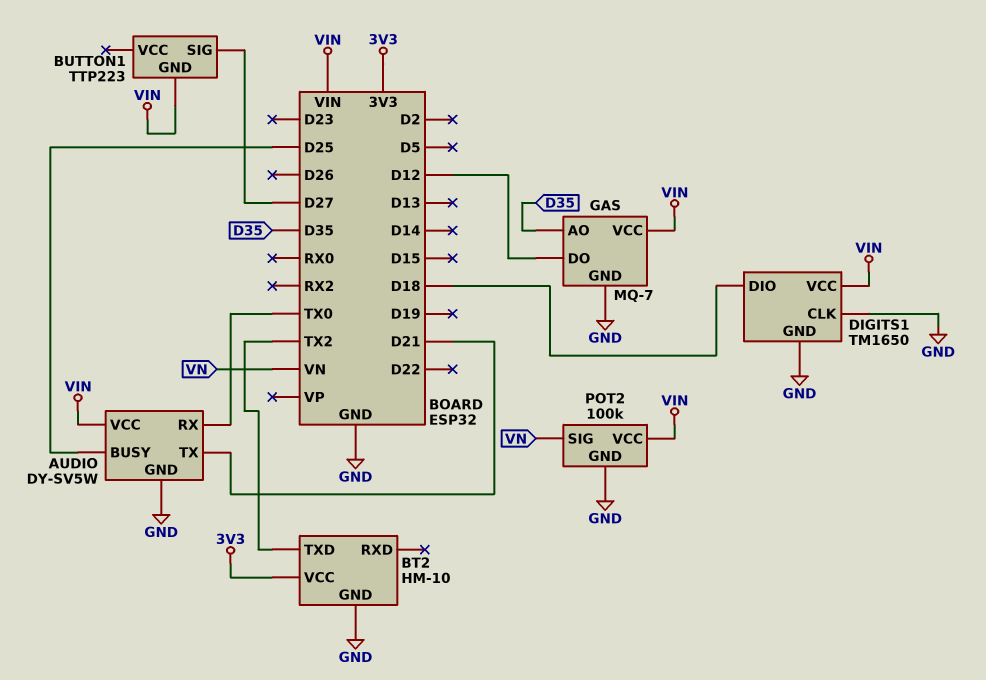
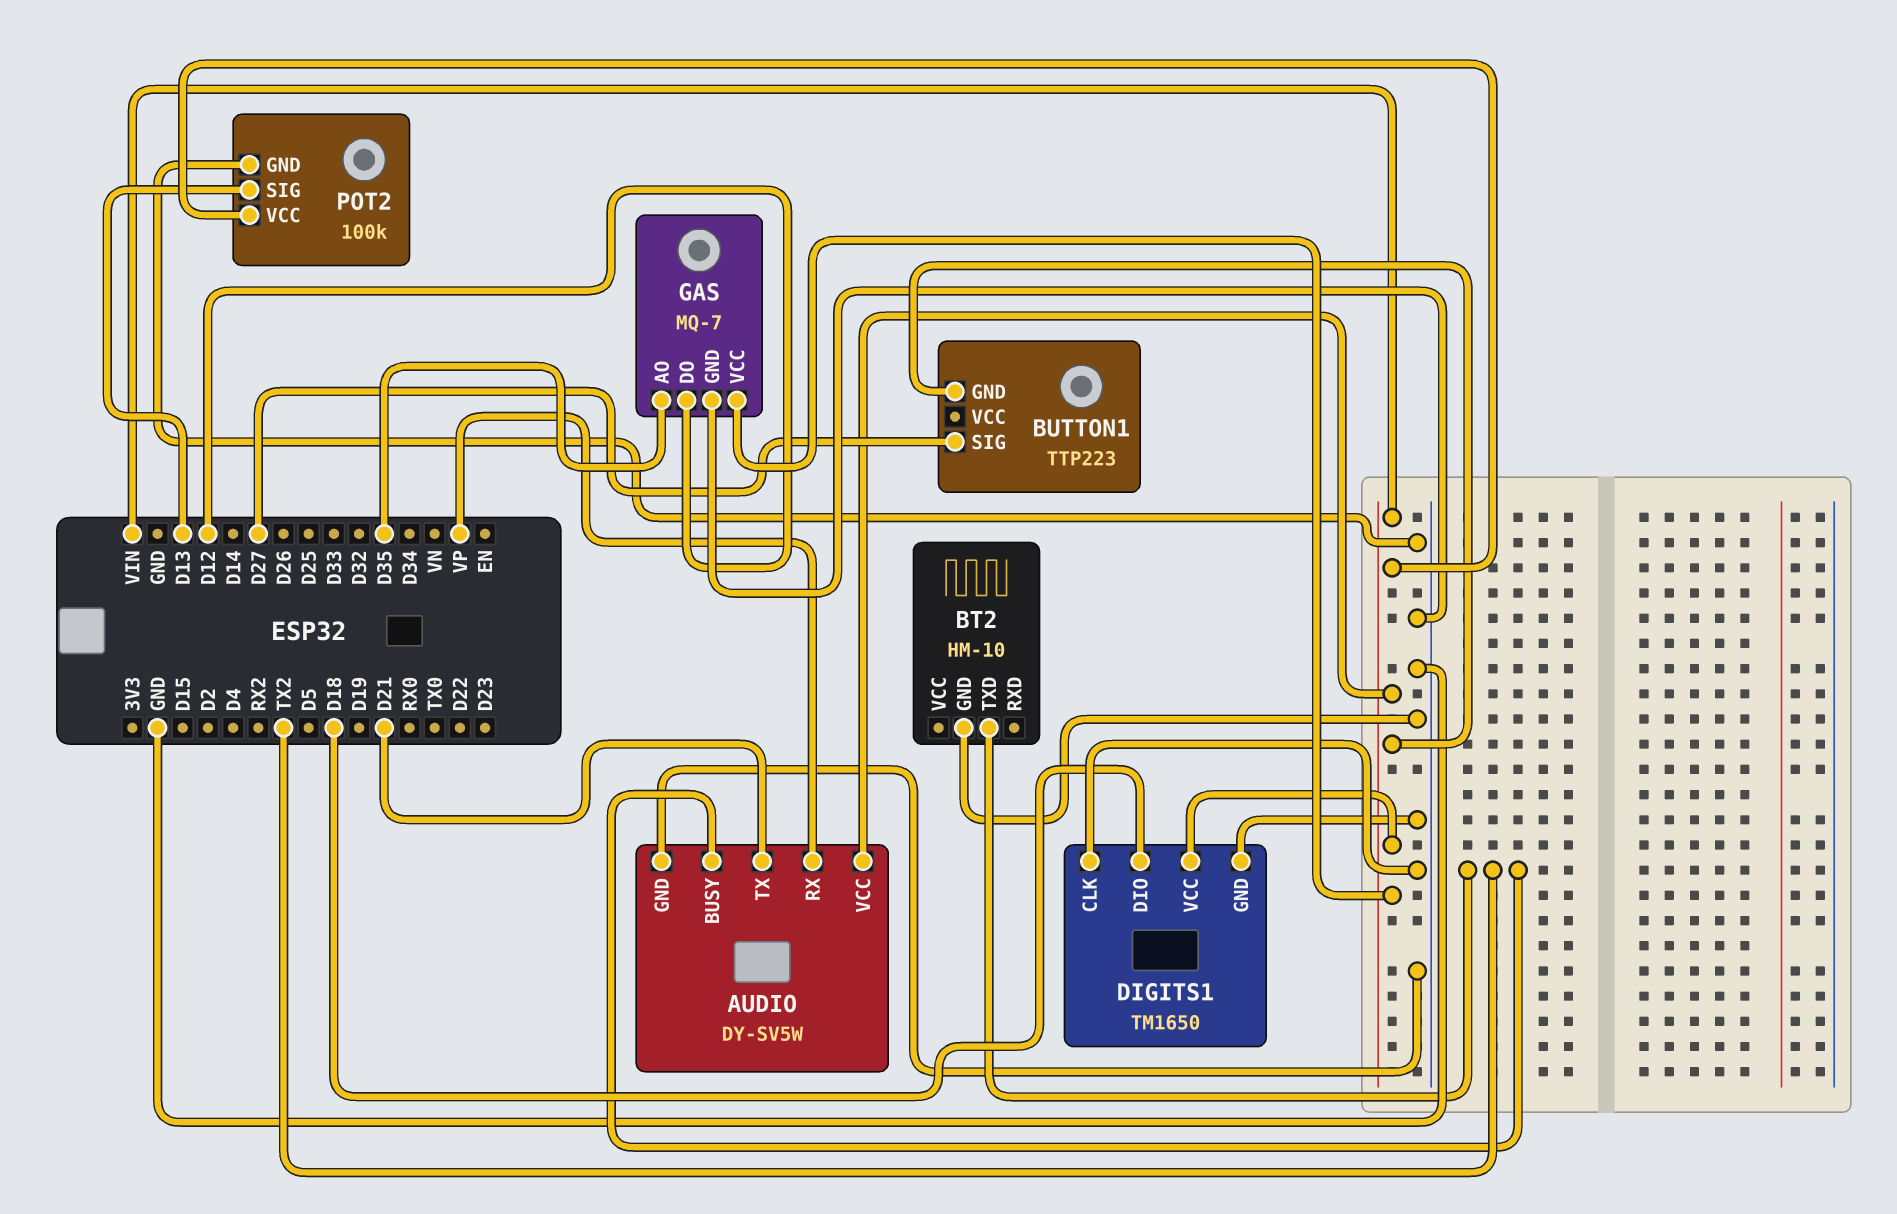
AUDIO pin BUSY: D25 -> TX2
AUDIO pin RX: TX0 -> VP
BT2 pin VCC: 3V3 -> none
POT2 pin SIG: VN -> D13

